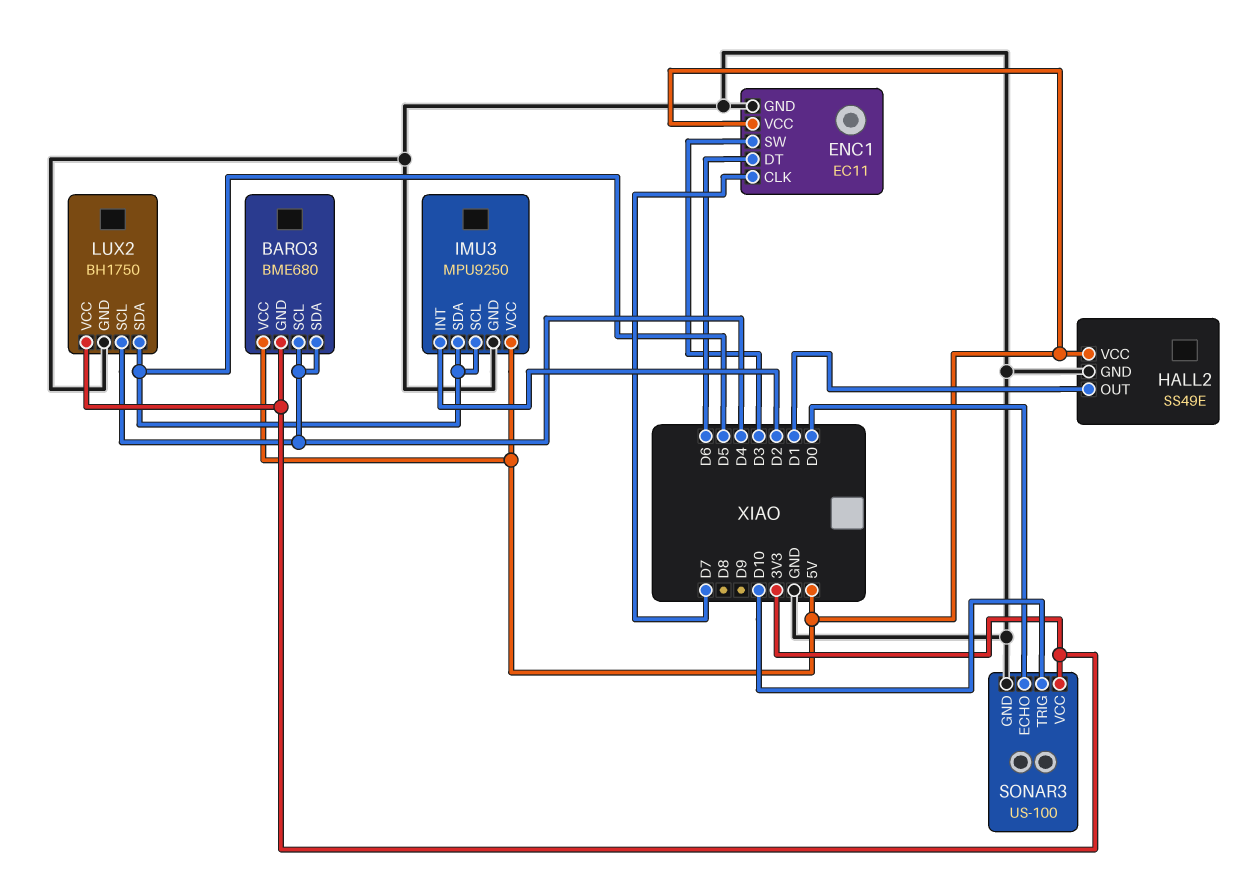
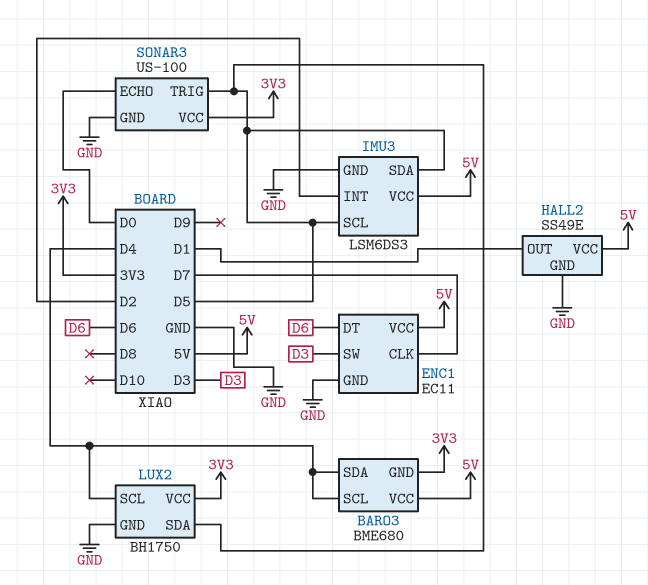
IMU3: MPU9250 -> LSM6DS3
SONAR3 pin TRIG: D10 -> D5

